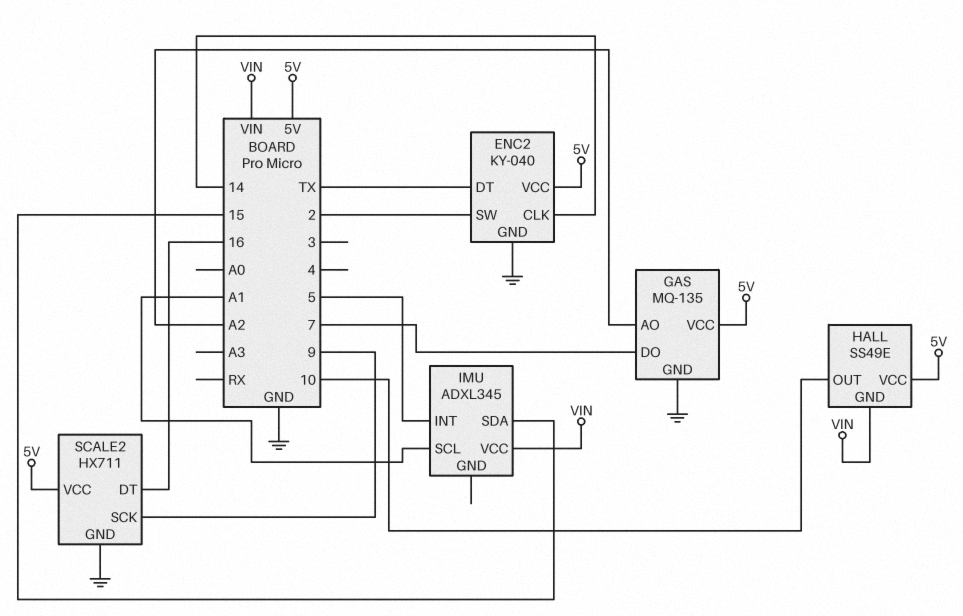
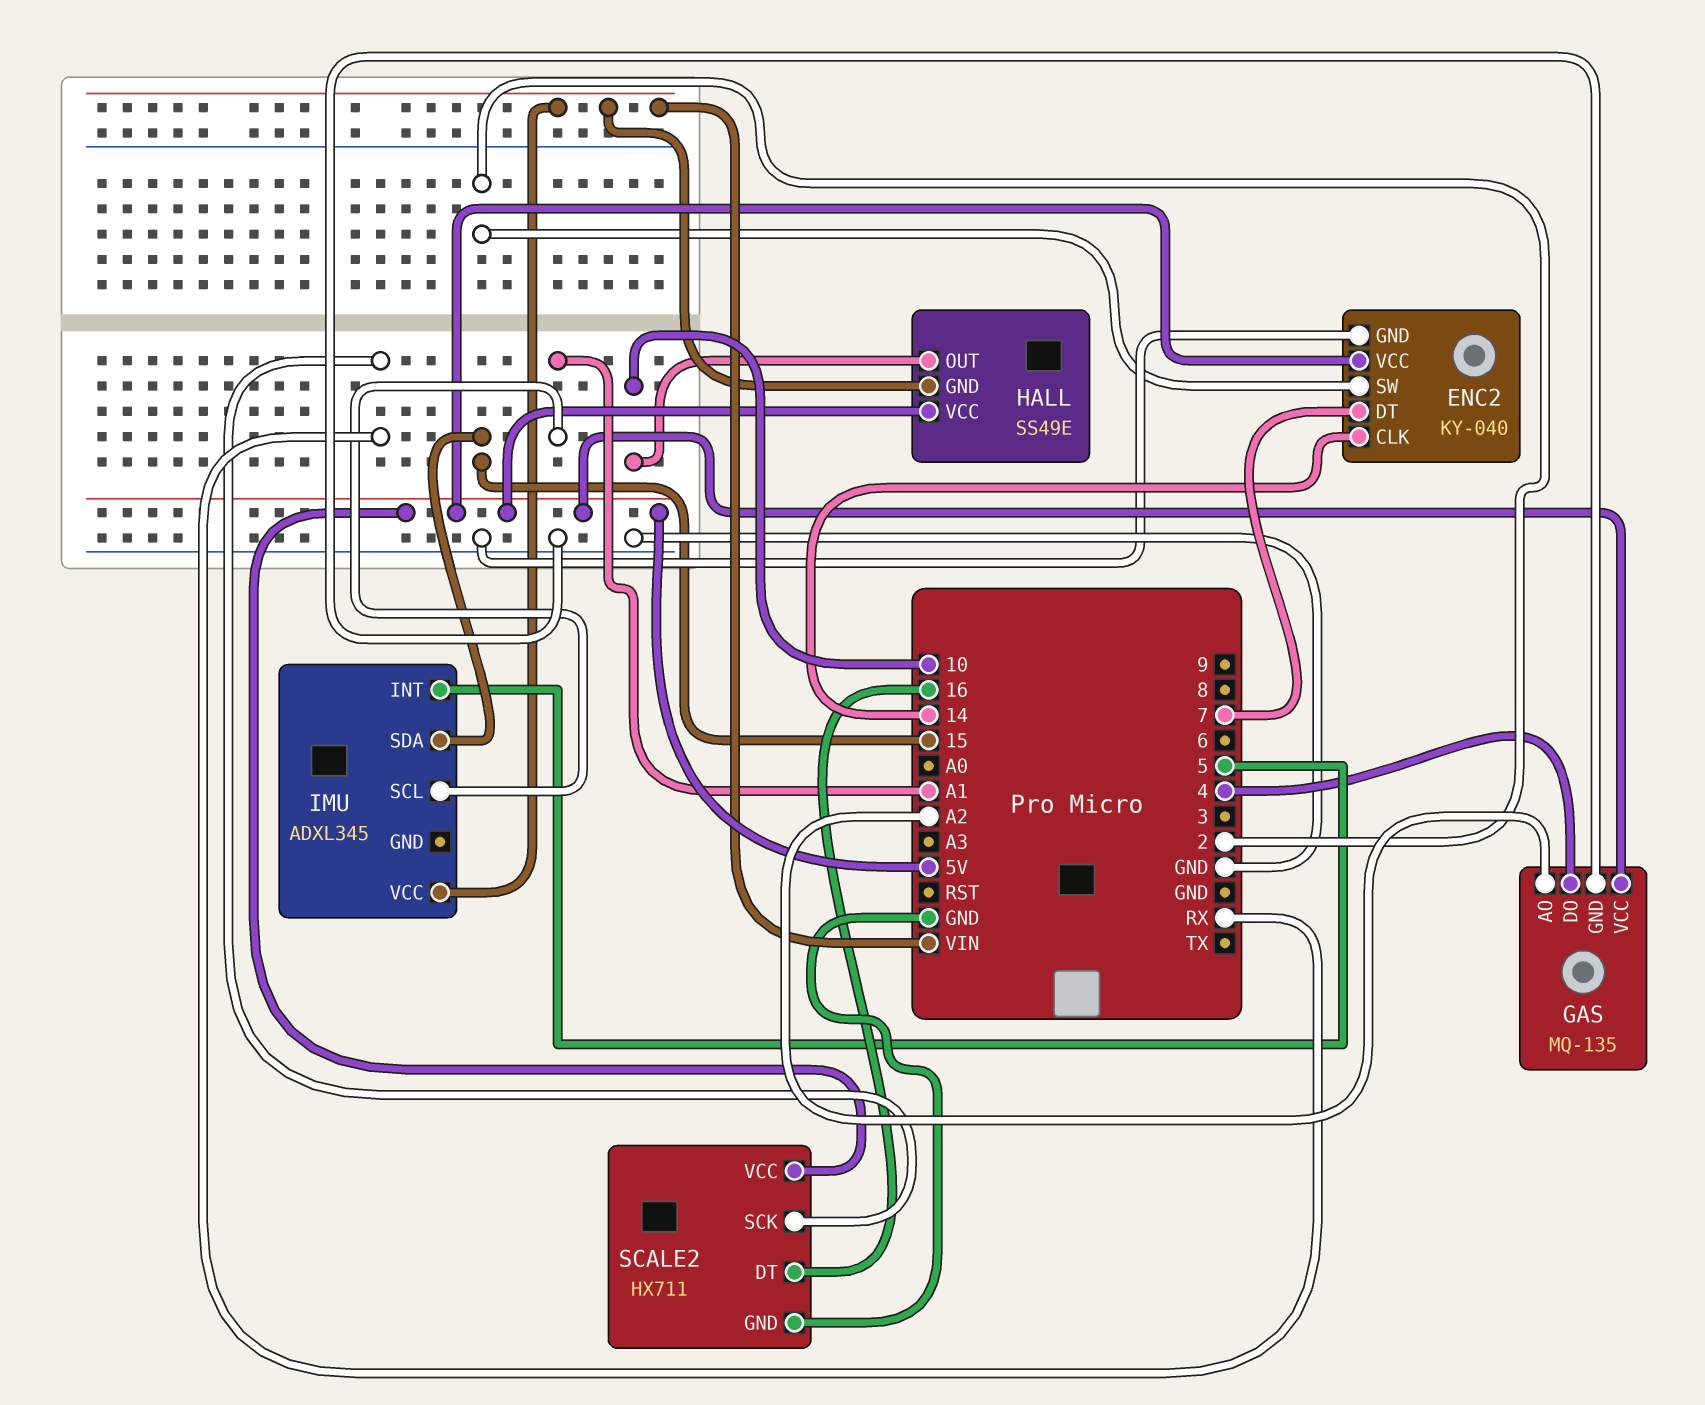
ENC2 pin DT: TX -> 7
GAS pin DO: 7 -> 4
SCALE2 pin SCK: 9 -> RX

